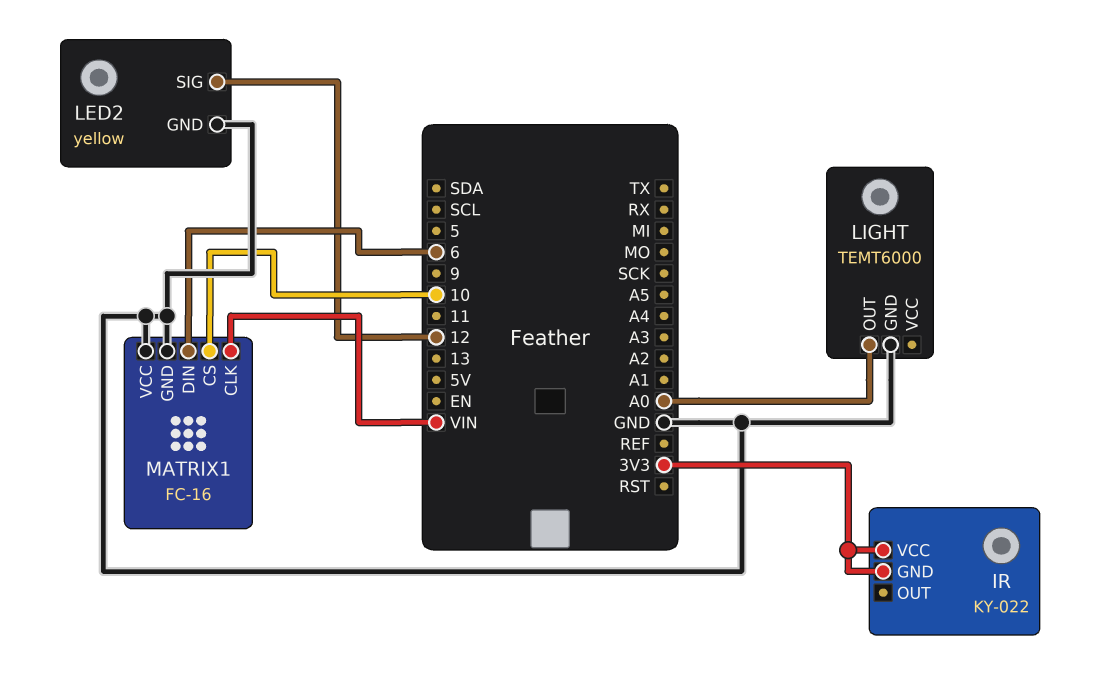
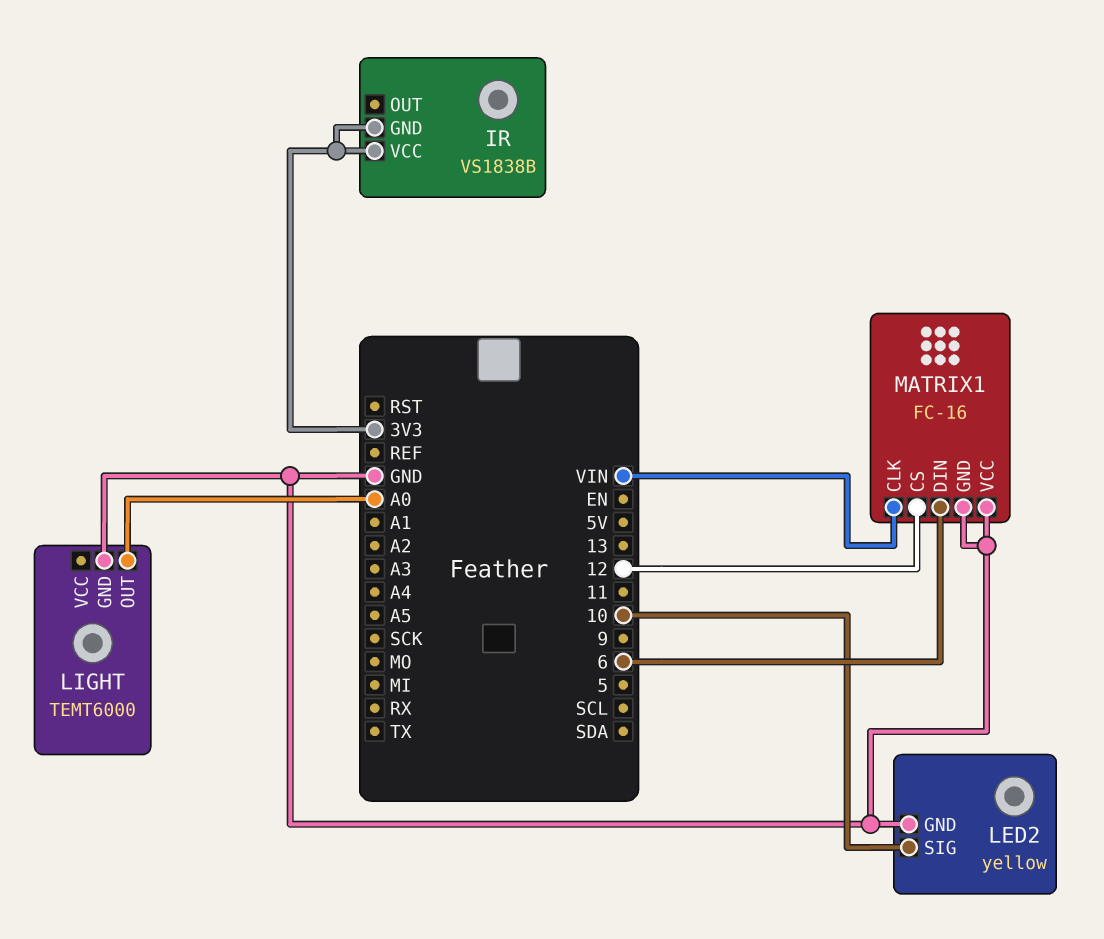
IR: KY-022 -> VS1838B
LED2 pin SIG: 12 -> 10
MATRIX1 pin CS: 10 -> 12

